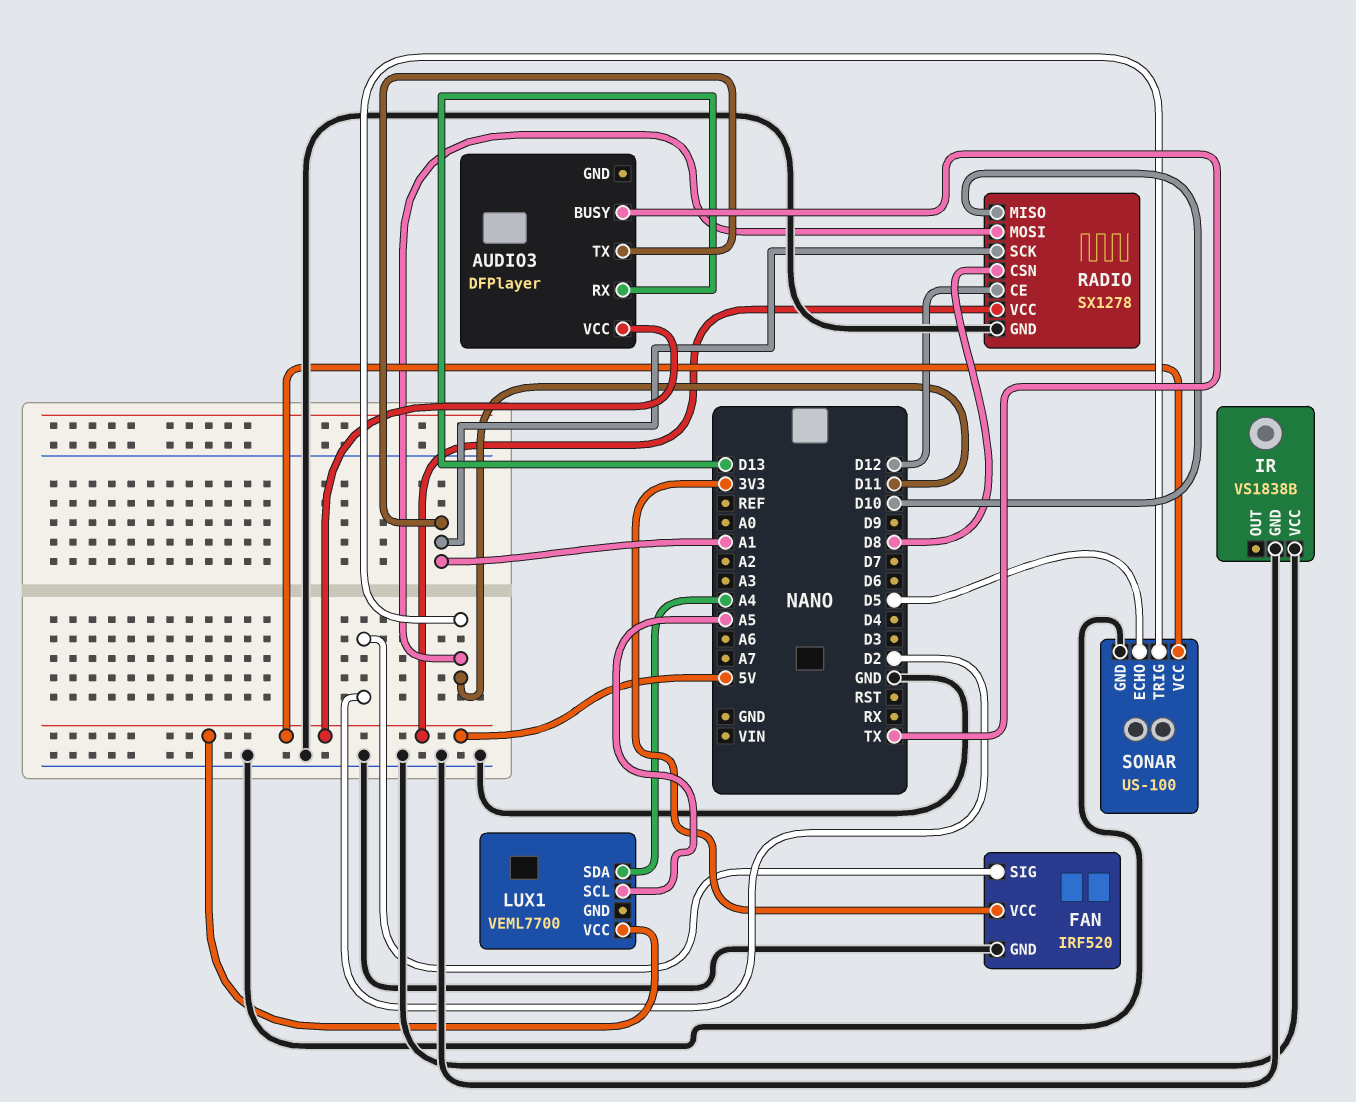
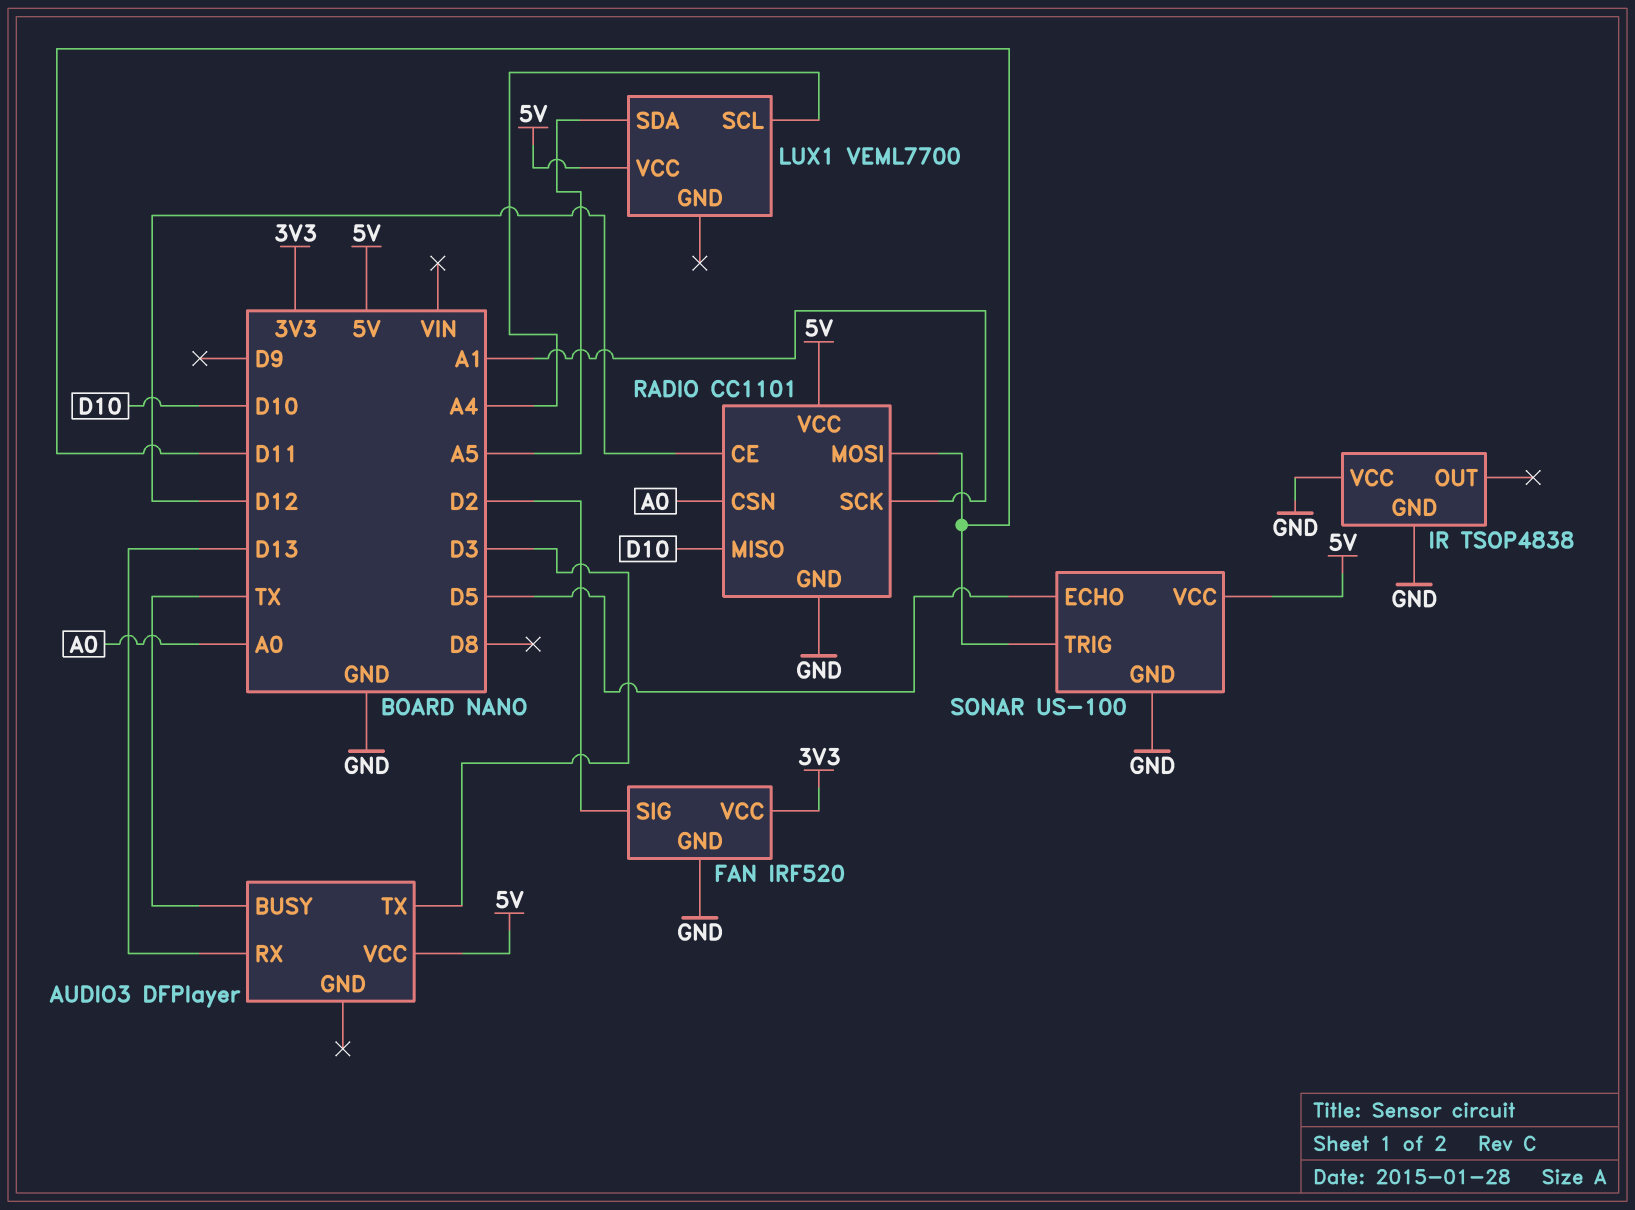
AUDIO3 pin TX: A1 -> D3
IR: VS1838B -> TSOP4838
LUX1 pin SCL: A5 -> A4
LUX1 pin SDA: A4 -> A5
RADIO: SX1278 -> CC1101
RADIO pin CSN: D8 -> A0

